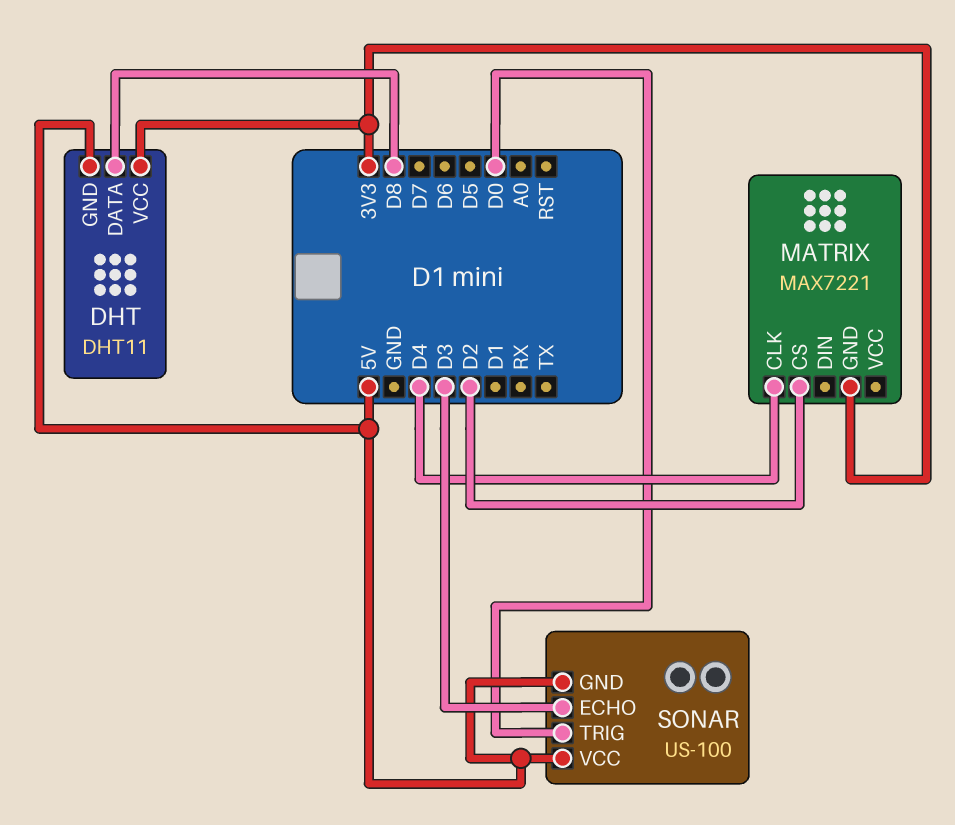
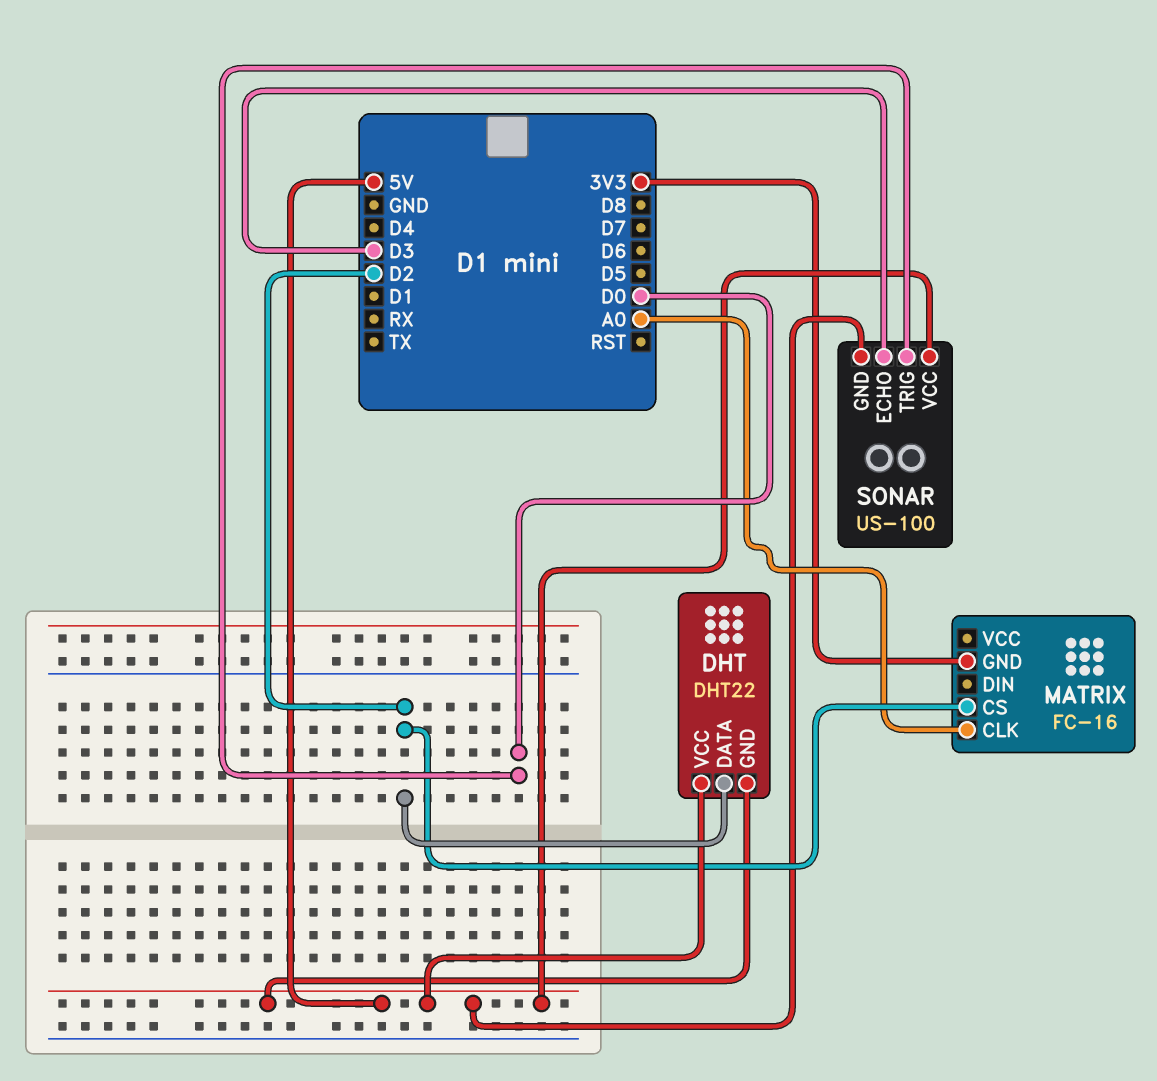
DHT: DHT11 -> DHT22
DHT pin DATA: D8 -> D2
DHT pin VCC: 3V3 -> 5V
MATRIX: MAX7221 -> FC-16
MATRIX pin CLK: D4 -> A0

